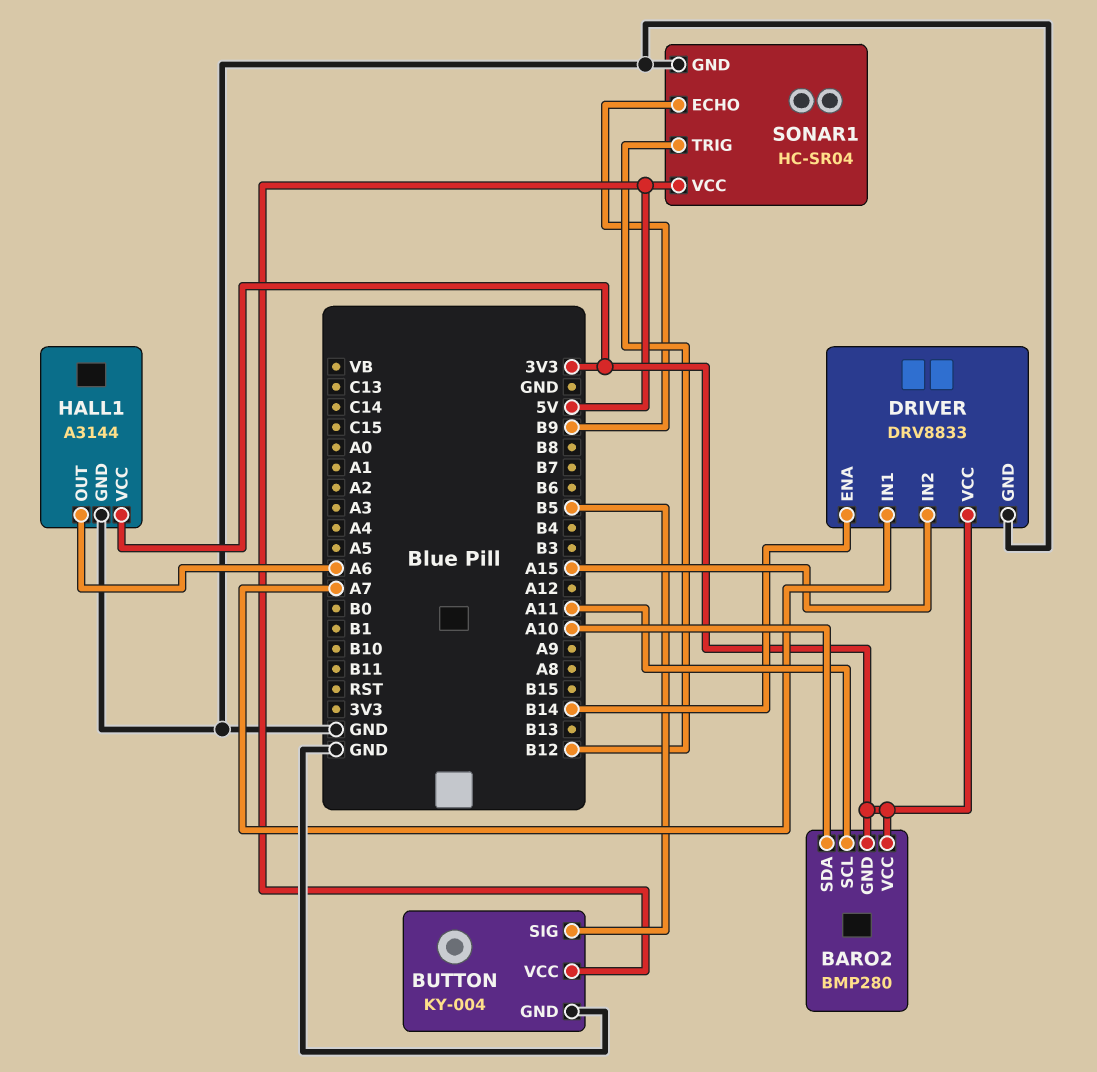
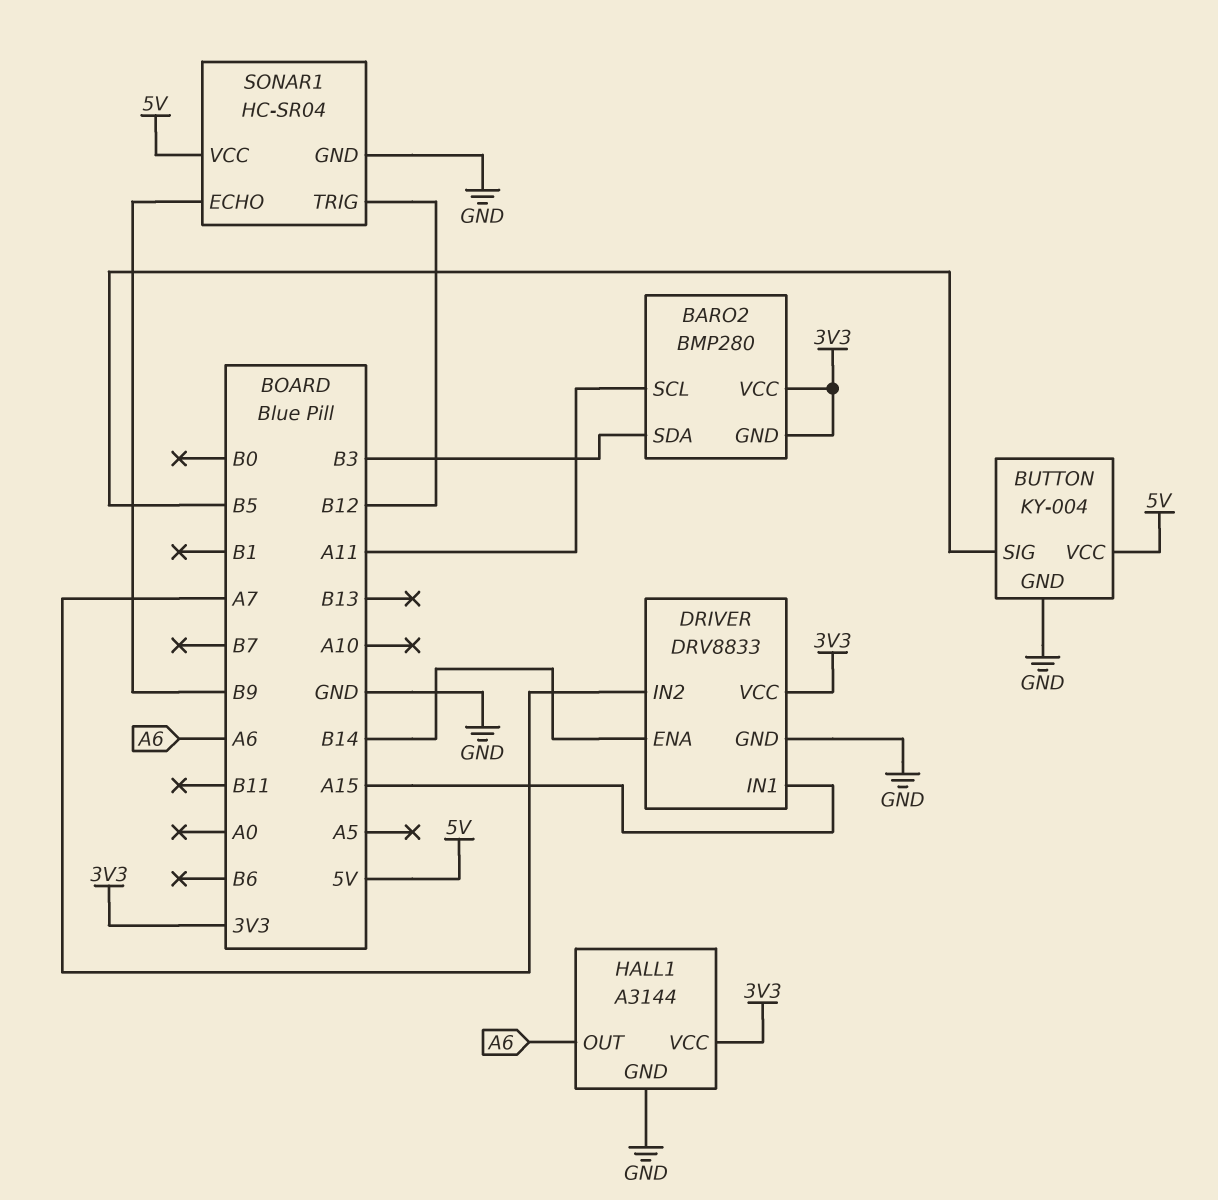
BARO2 pin SDA: A10 -> B3
DRIVER pin IN1: A7 -> A15
DRIVER pin IN2: A15 -> A7

